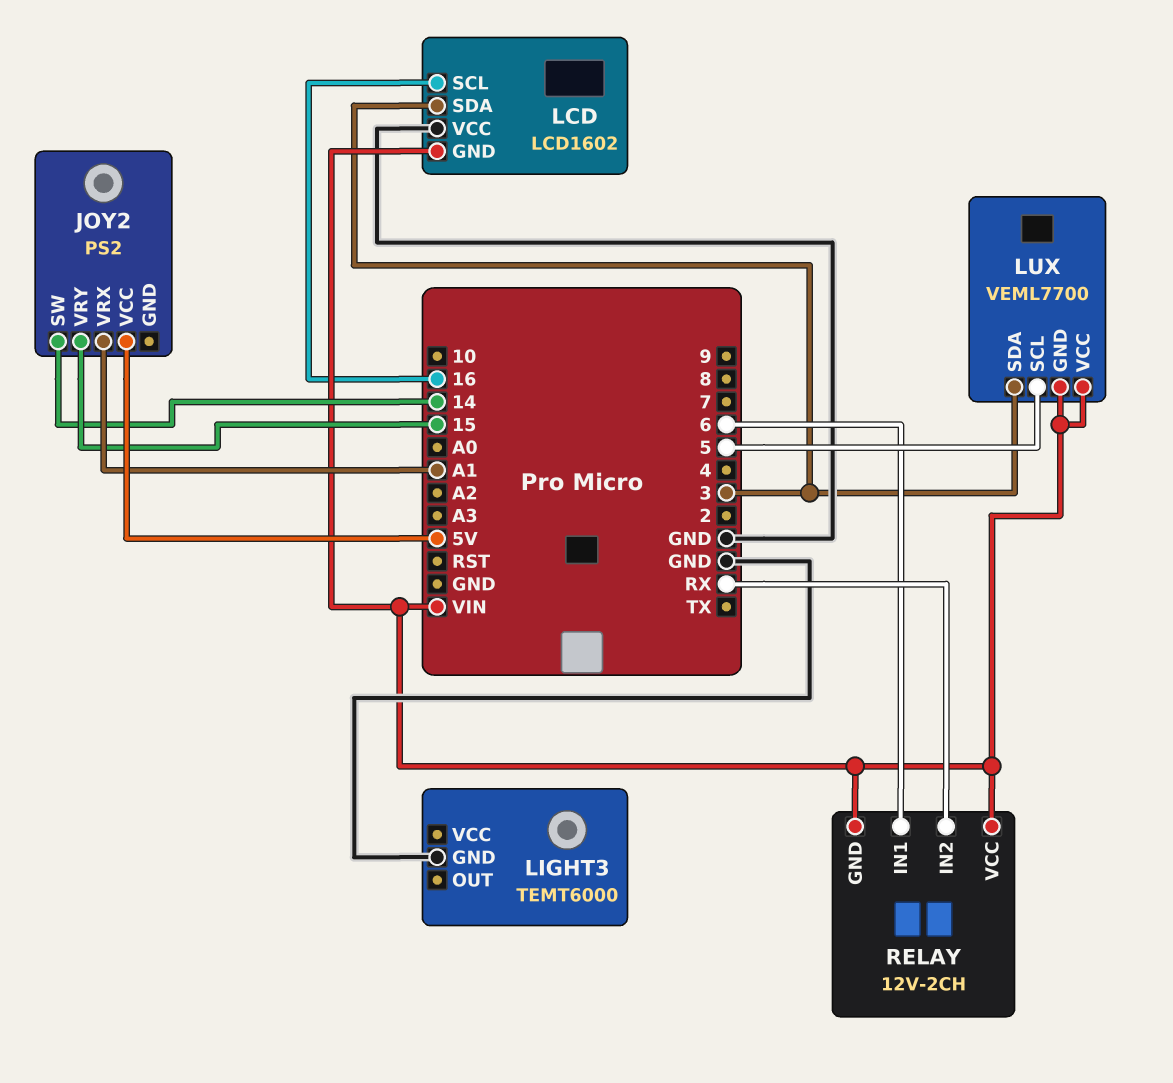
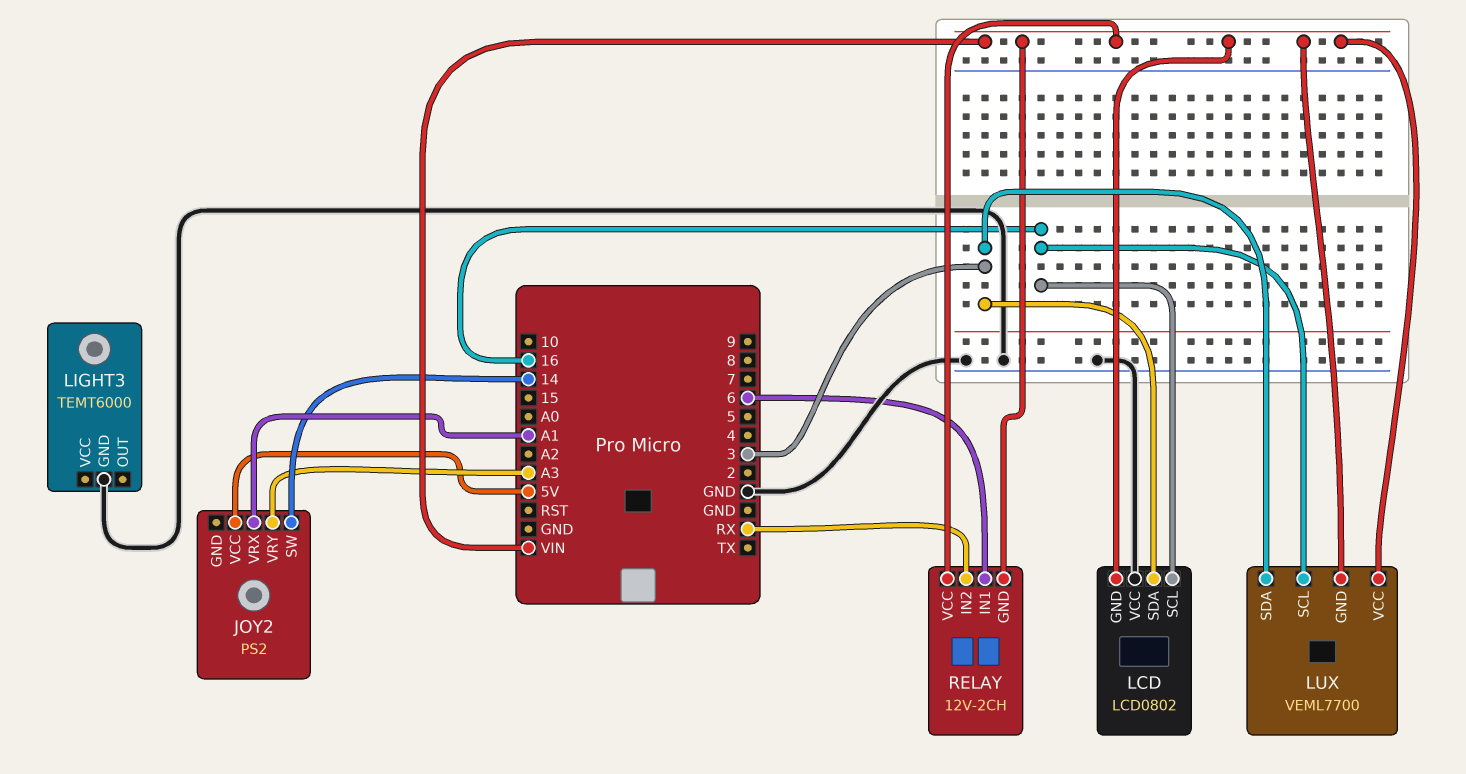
JOY2 pin VRY: 15 -> A3
LCD: LCD1602 -> LCD0802
LUX pin SCL: 5 -> 16

